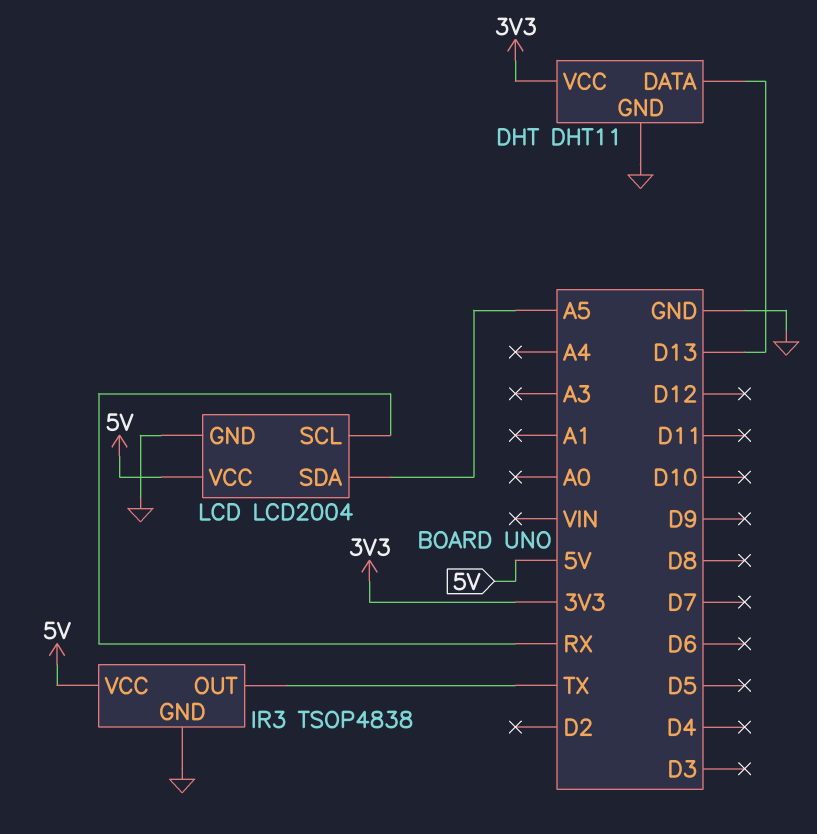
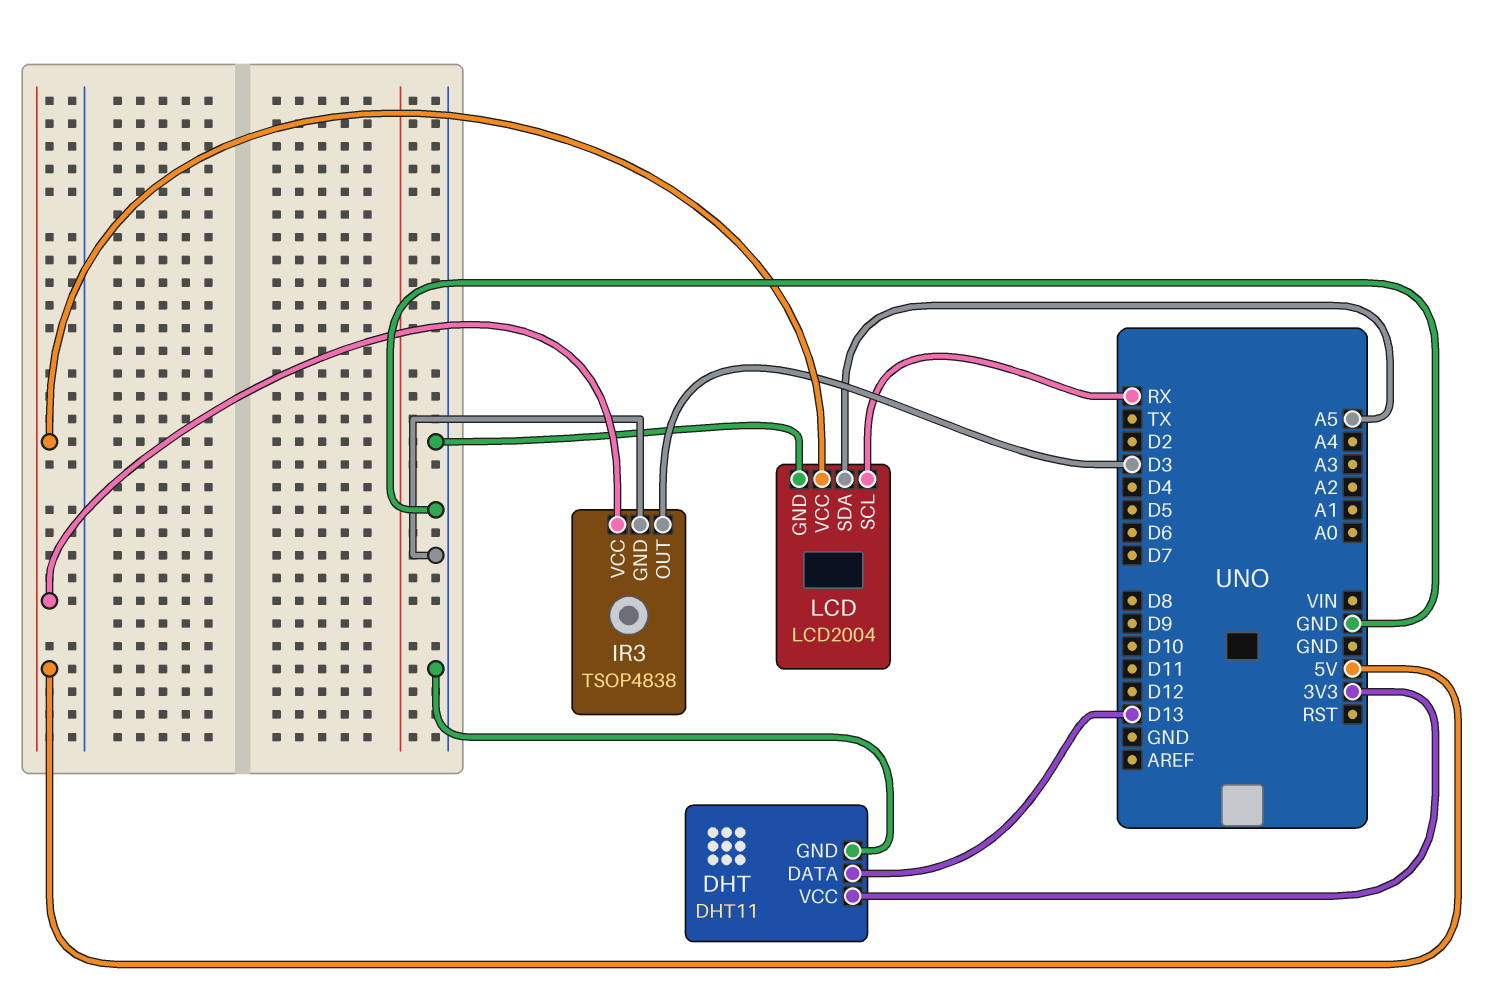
IR3 pin OUT: TX -> D3

